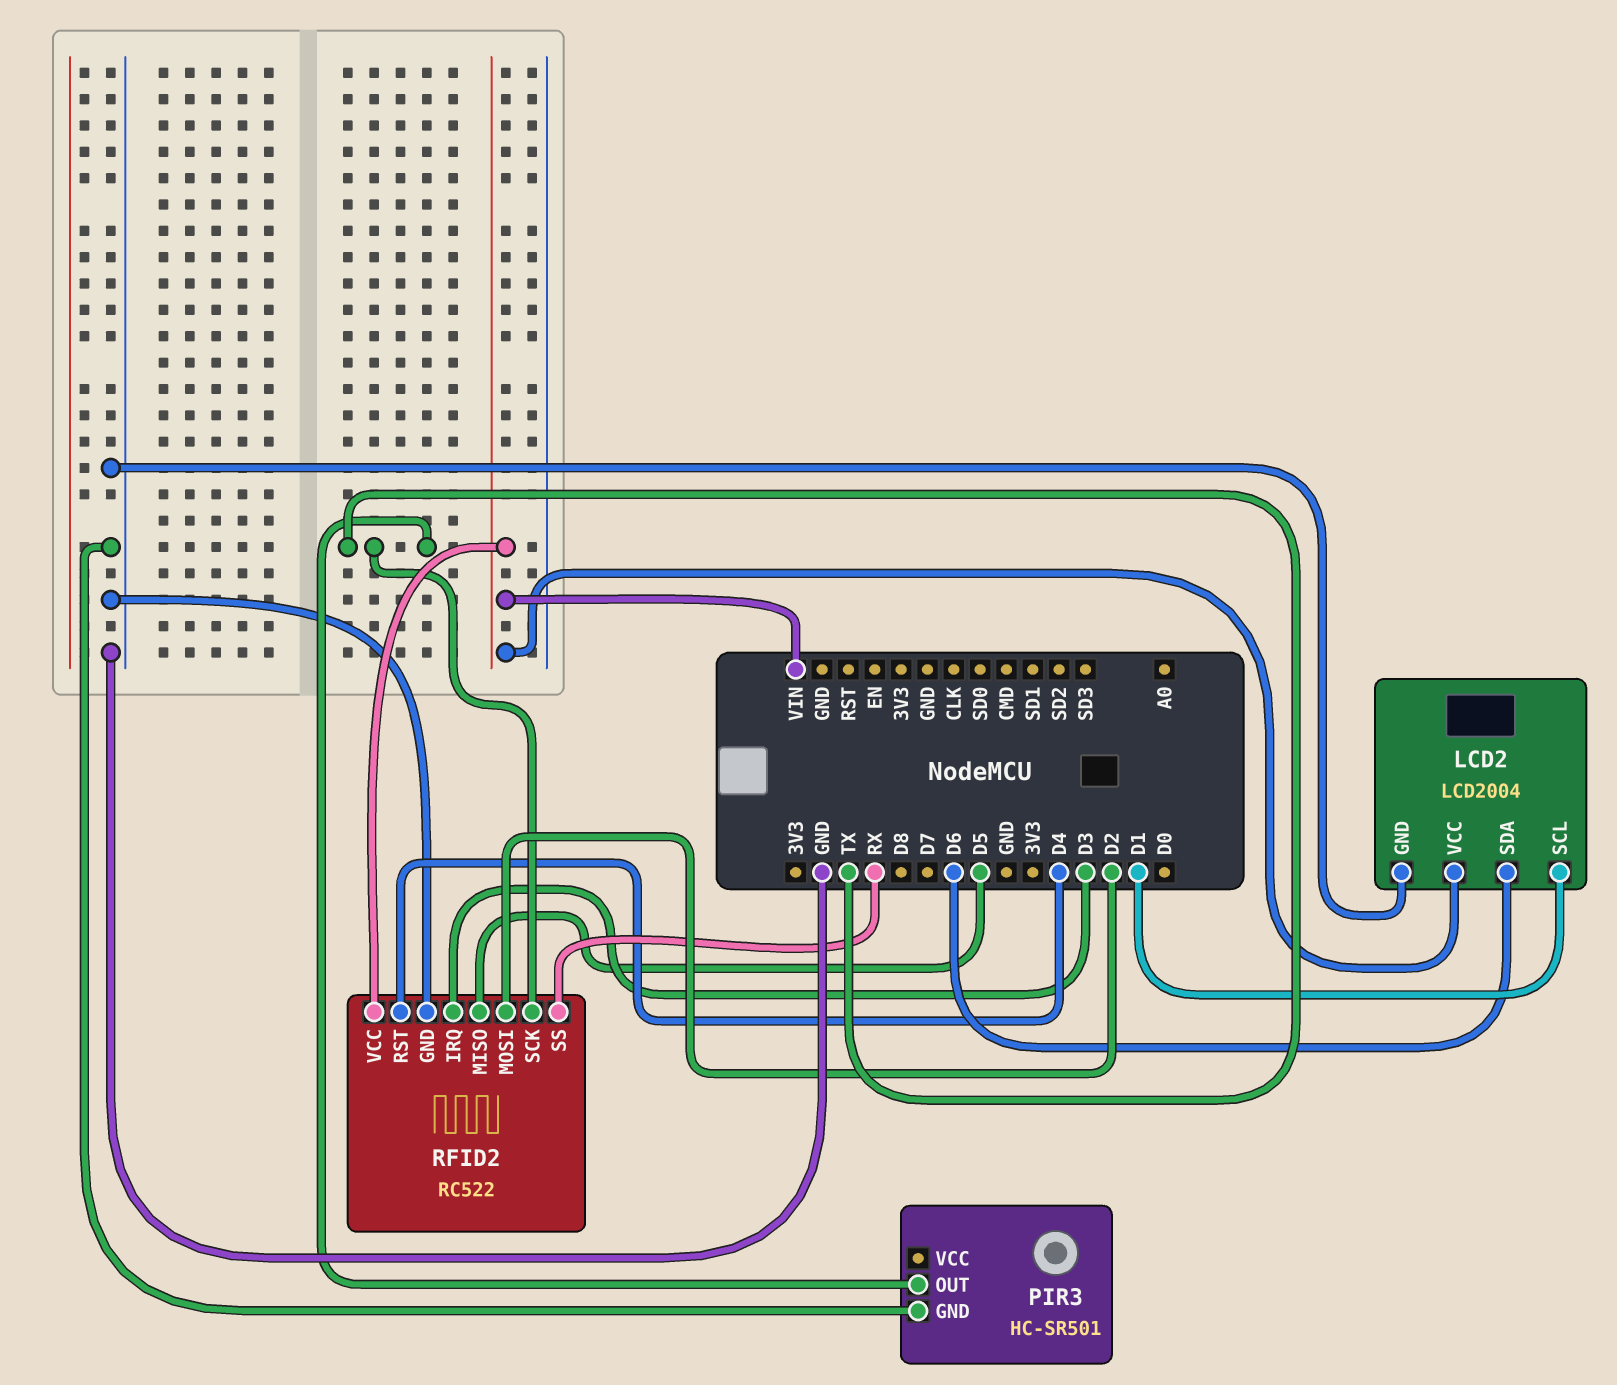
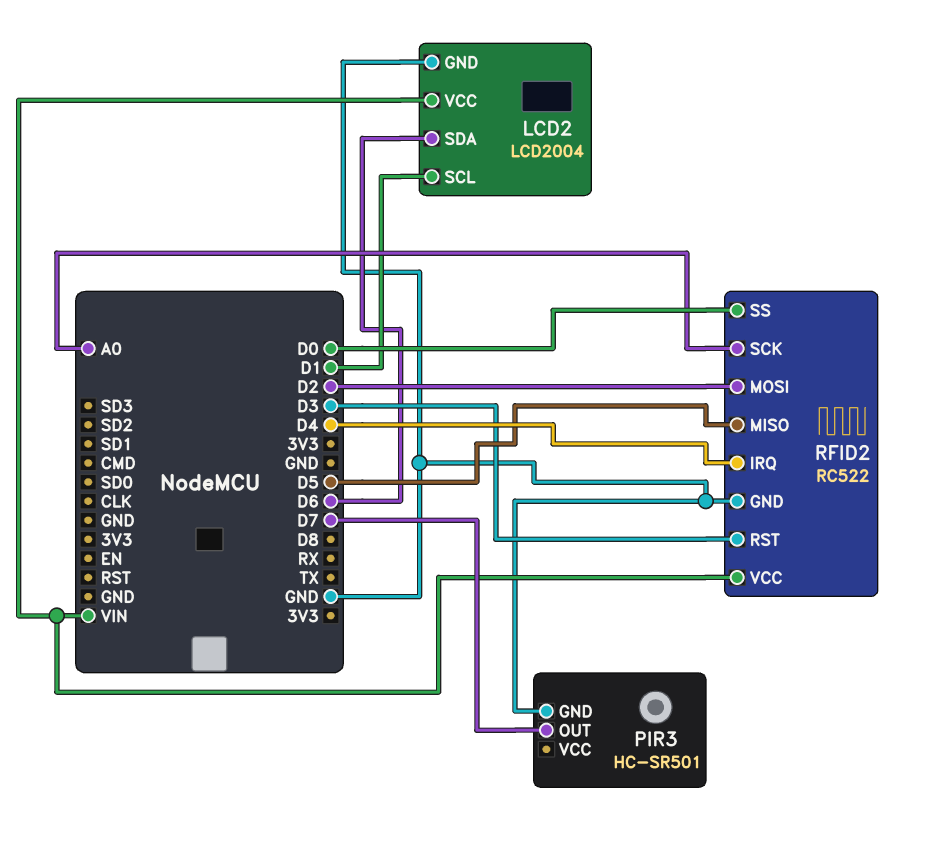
PIR3 pin OUT: TX -> D7
RFID2 pin IRQ: D3 -> D4
RFID2 pin RST: D4 -> D3
RFID2 pin SCK: TX -> A0
RFID2 pin SS: RX -> D0

